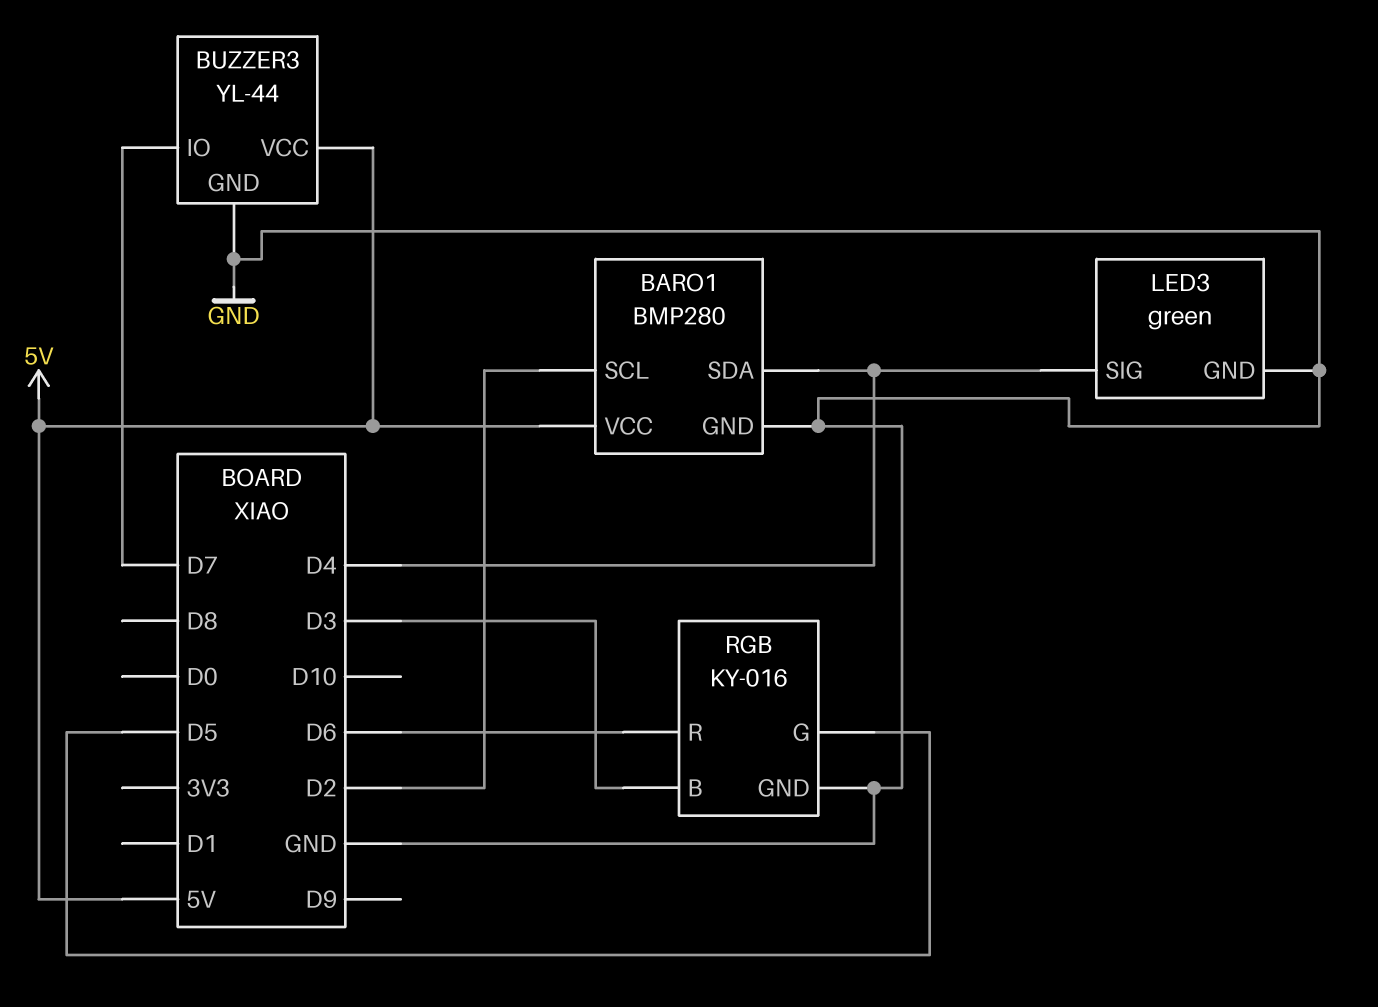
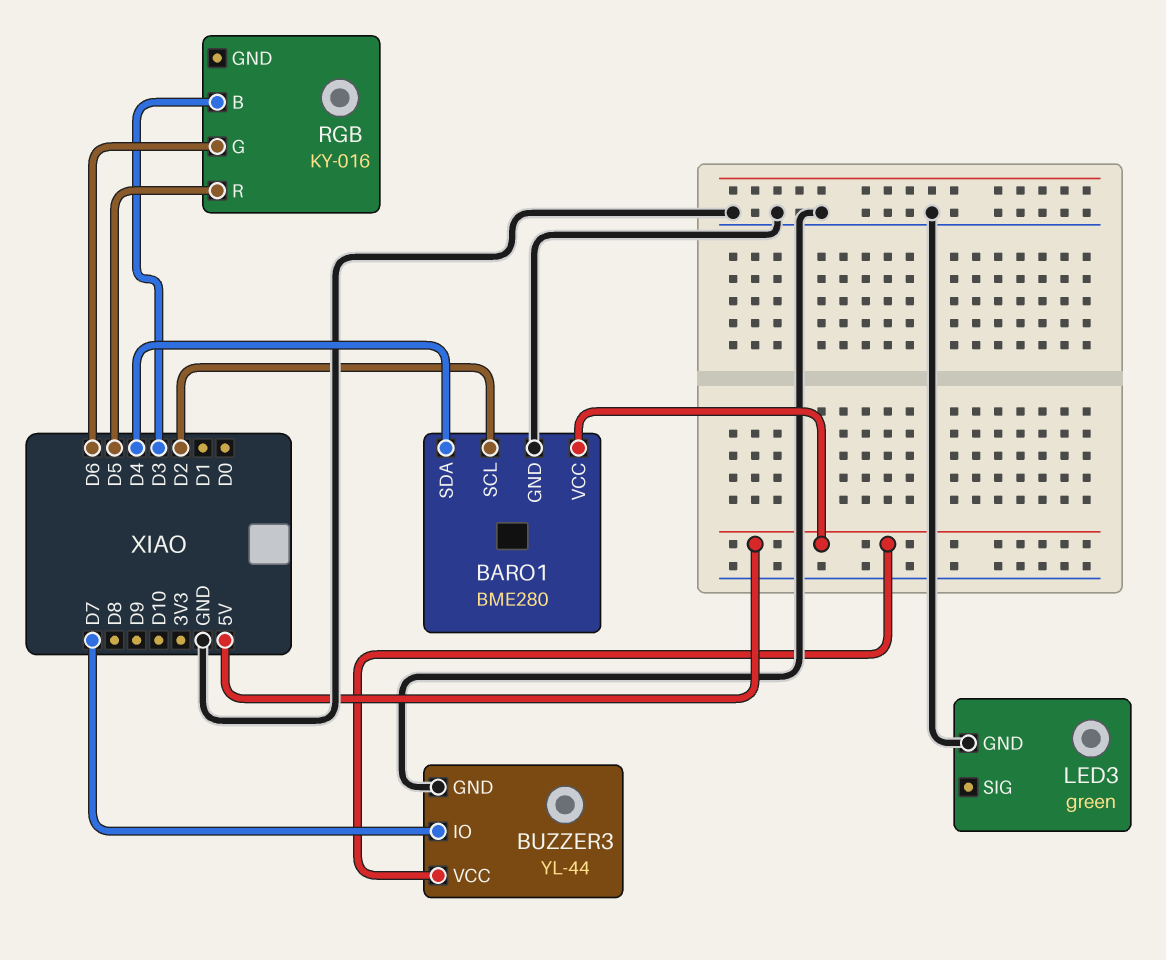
BARO1: BMP280 -> BME280
LED3 pin SIG: D4 -> none
RGB pin G: D5 -> D6
RGB pin GND: GND -> none
RGB pin R: D6 -> D5

